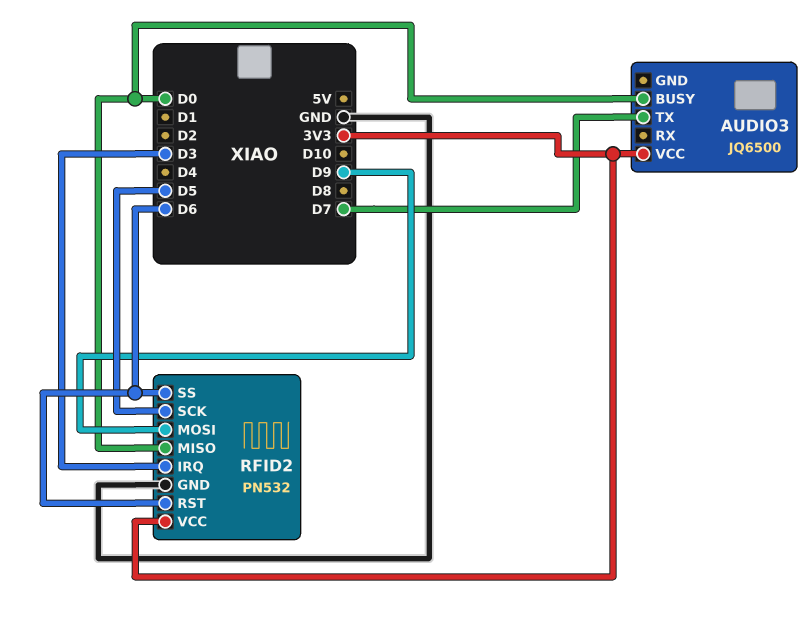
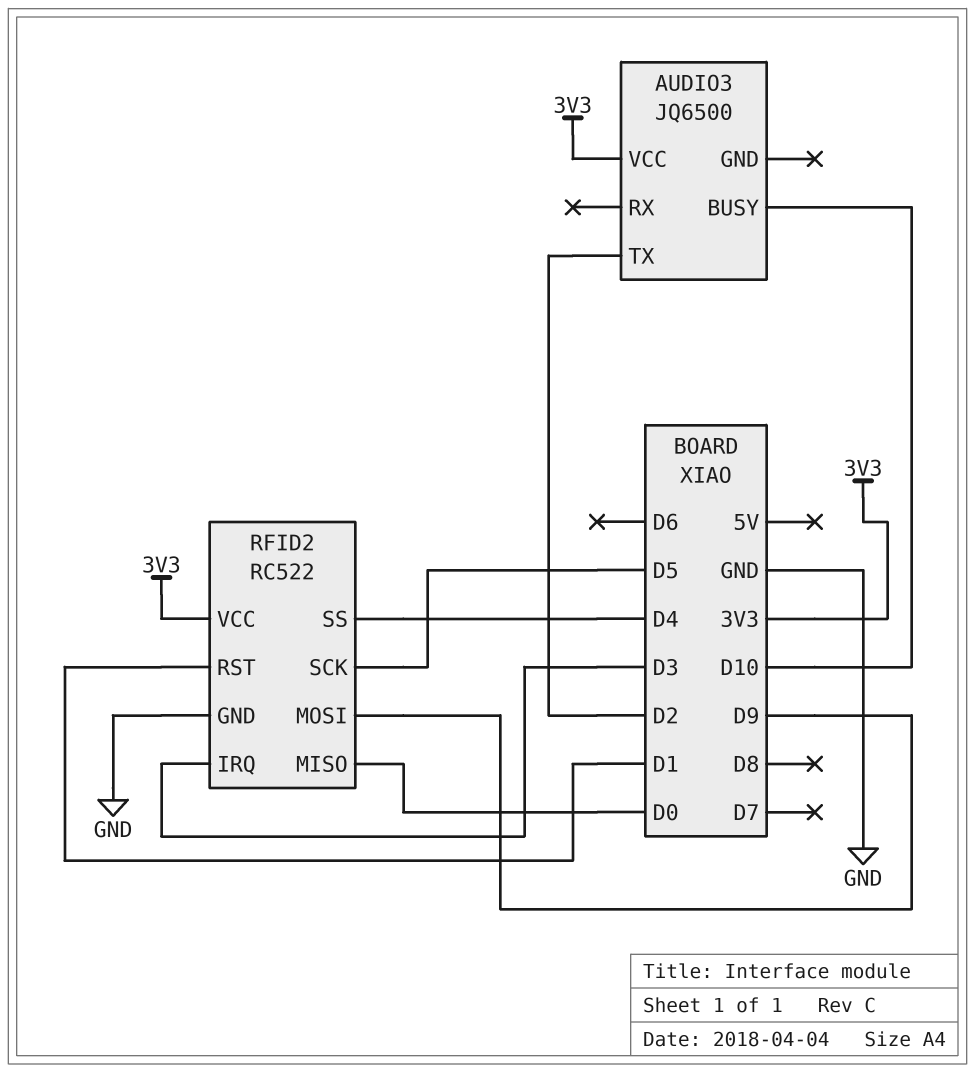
AUDIO3 pin BUSY: D0 -> D10
AUDIO3 pin TX: D7 -> D2
RFID2: PN532 -> RC522
RFID2 pin RST: D6 -> D1
RFID2 pin SS: D6 -> D4

